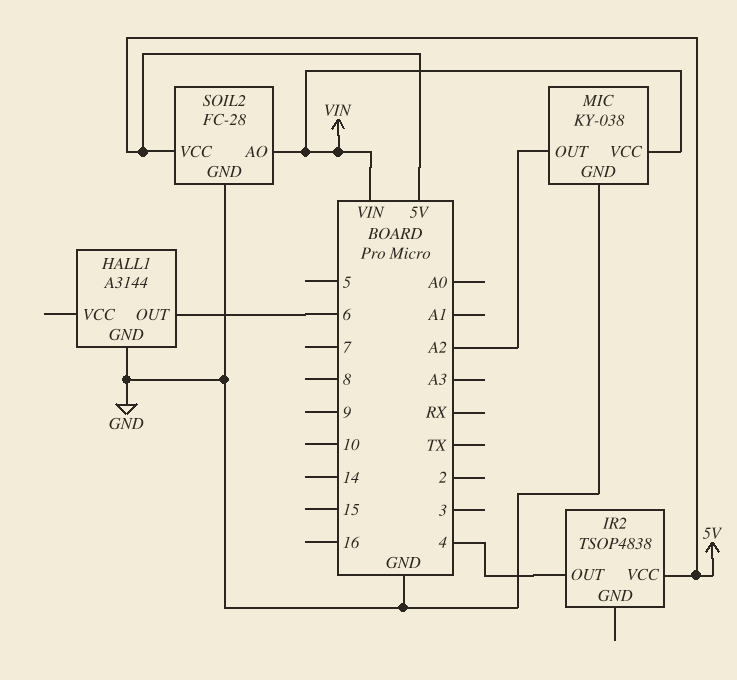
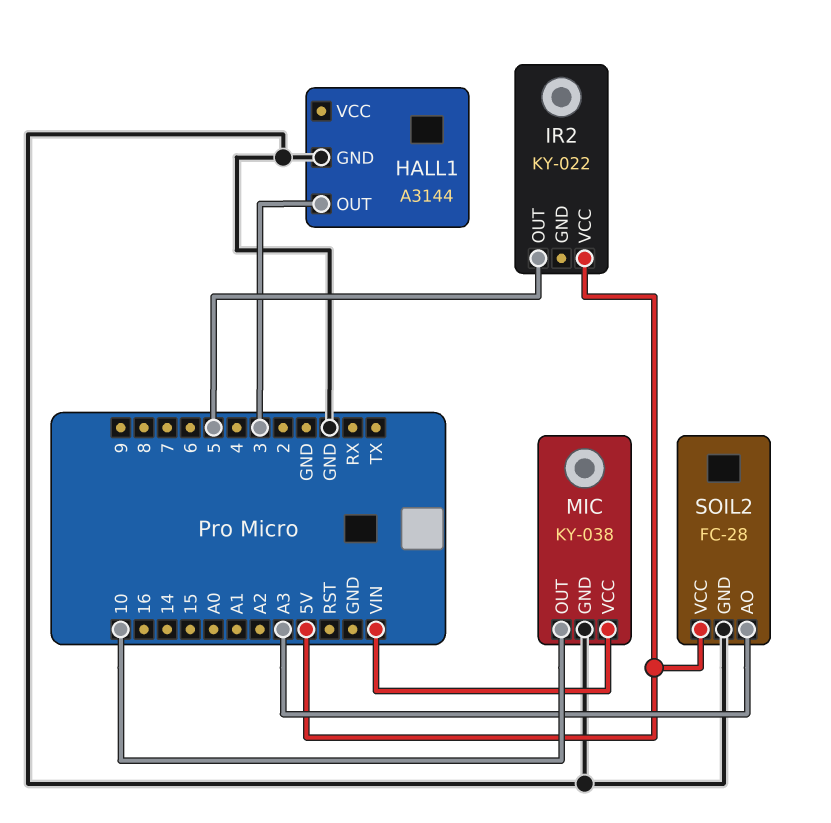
HALL1 pin OUT: 6 -> 3
IR2: TSOP4838 -> KY-022
IR2 pin OUT: 4 -> 5
MIC pin OUT: A2 -> 10
SOIL2 pin AO: VIN -> A3

